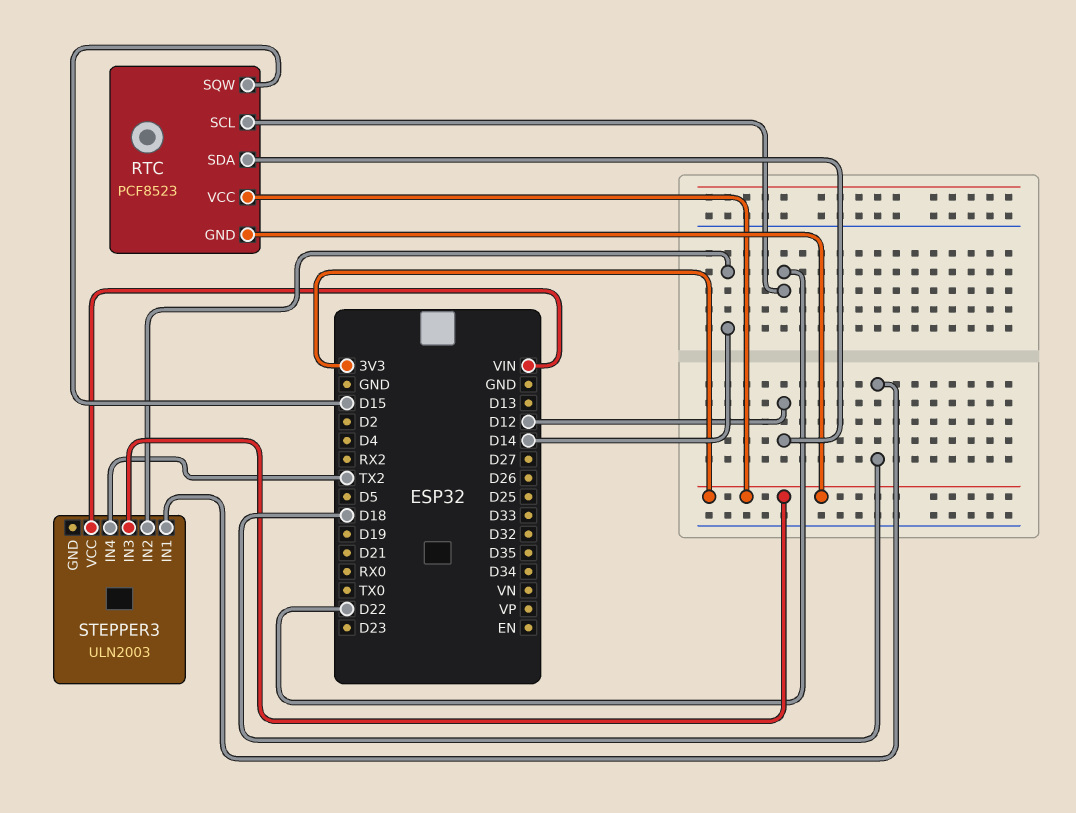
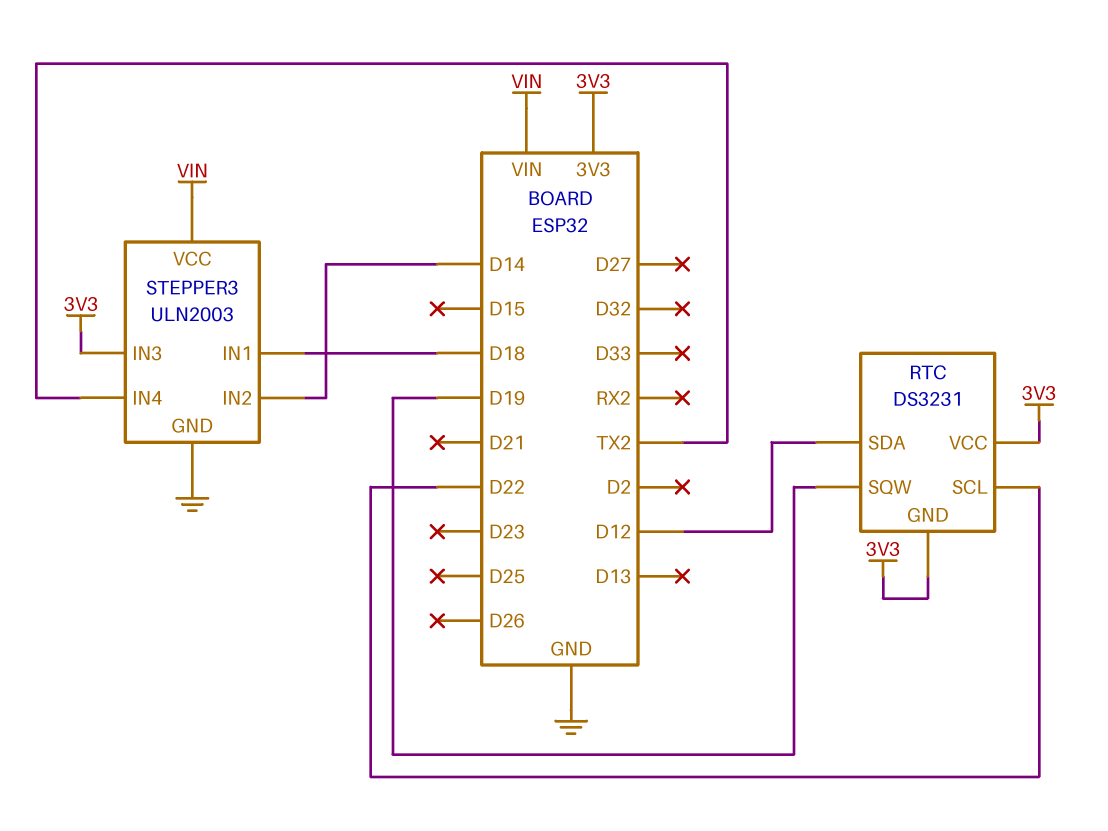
RTC: PCF8523 -> DS3231
RTC pin SQW: D15 -> D19
STEPPER3 pin GND: none -> GND

